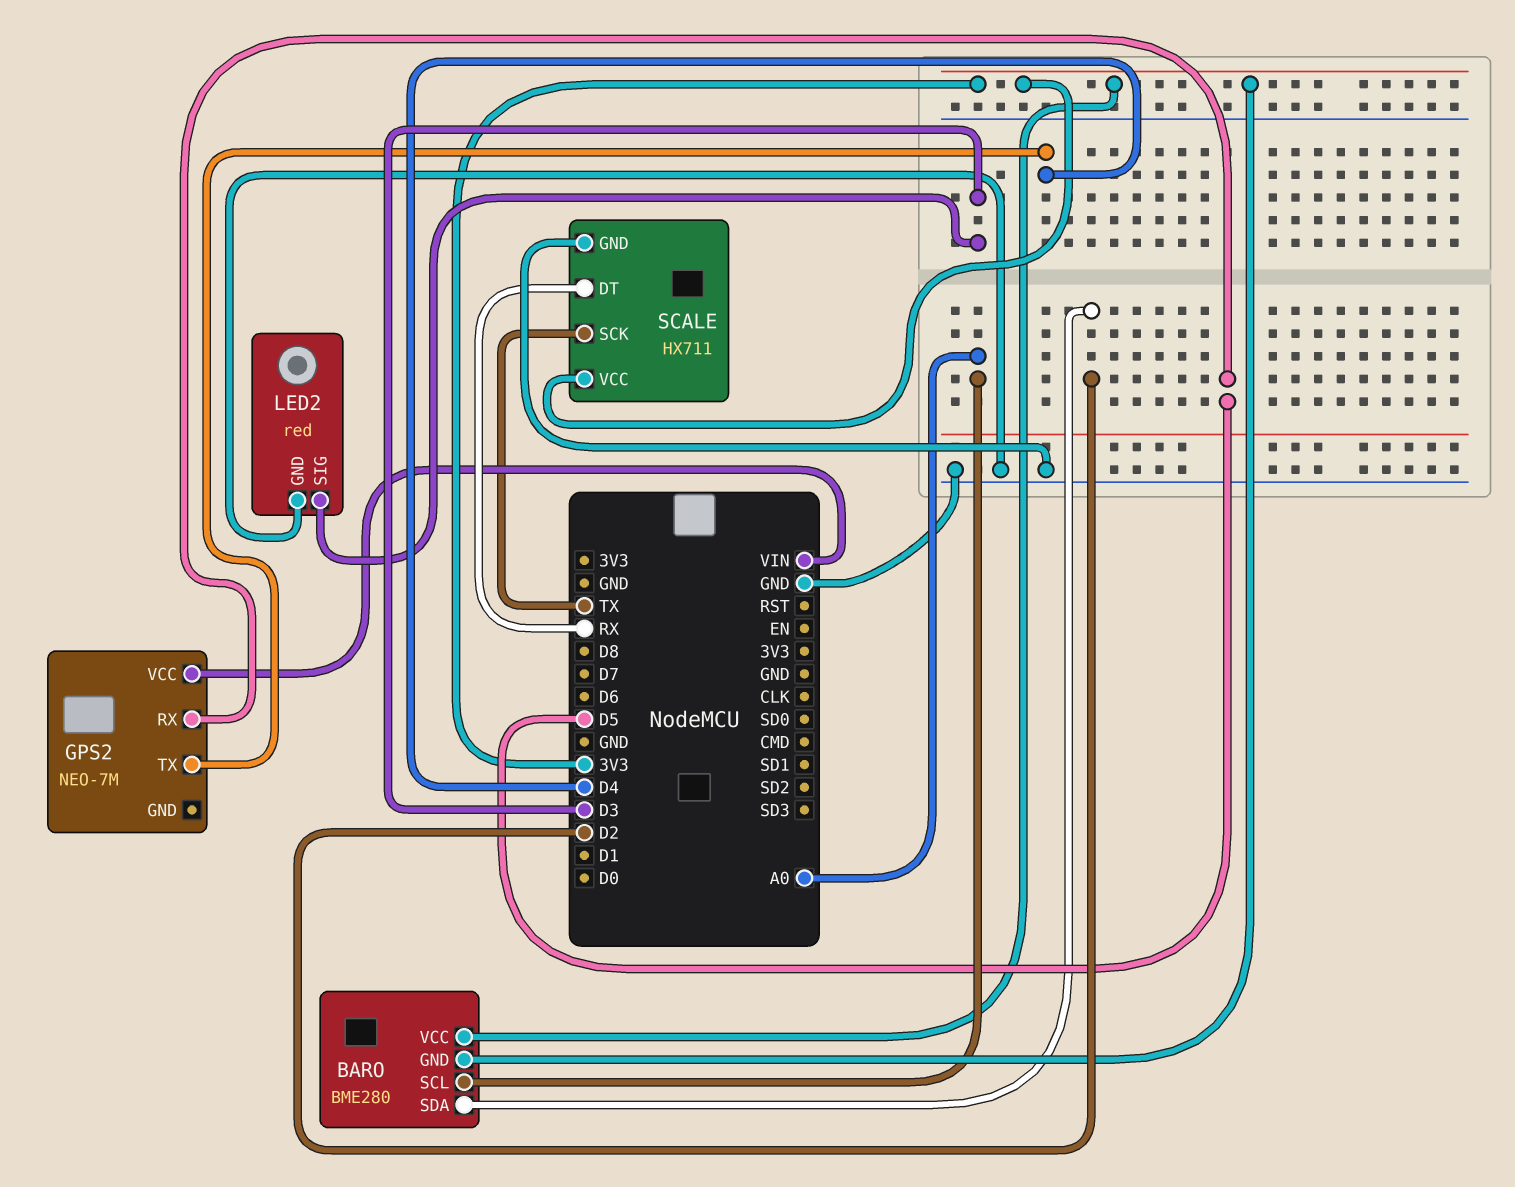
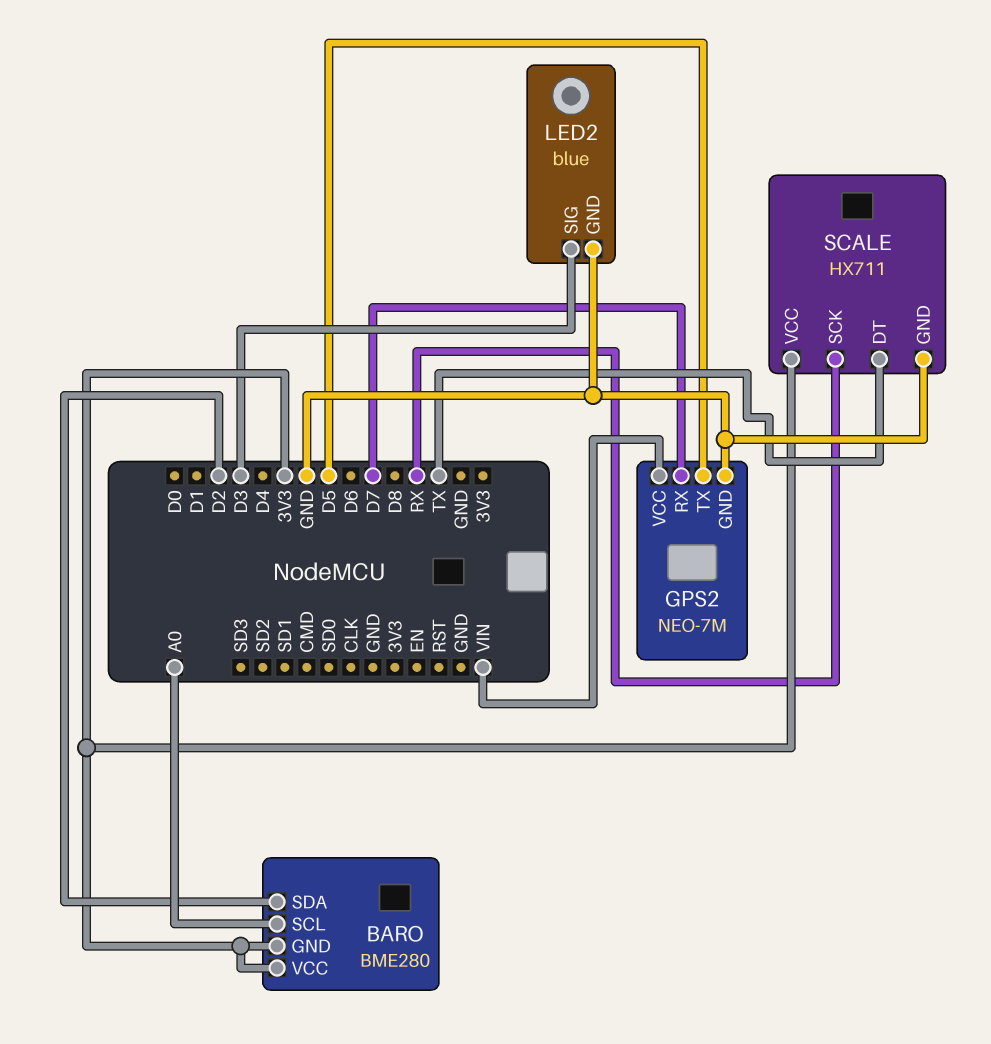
GPS2 pin GND: none -> GND
GPS2 pin RX: D5 -> D7
GPS2 pin TX: D4 -> D5
LED2: red -> blue
SCALE pin DT: RX -> TX
SCALE pin SCK: TX -> RX

